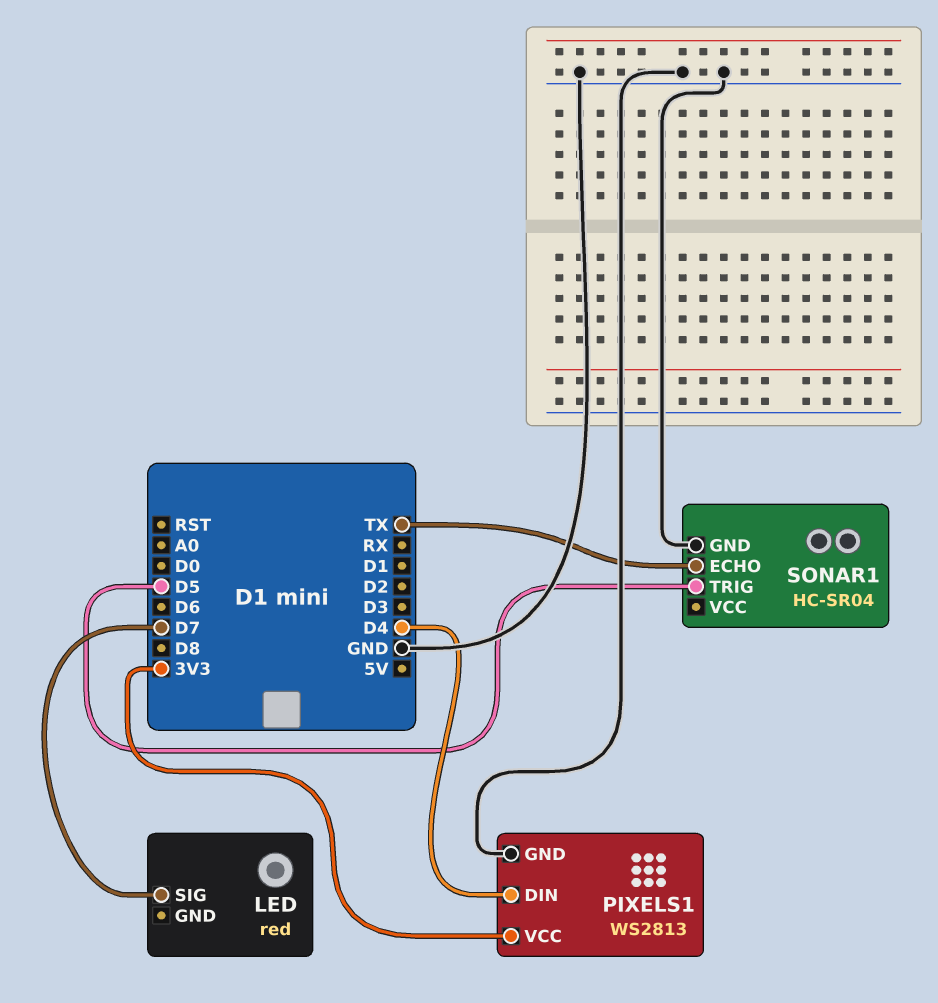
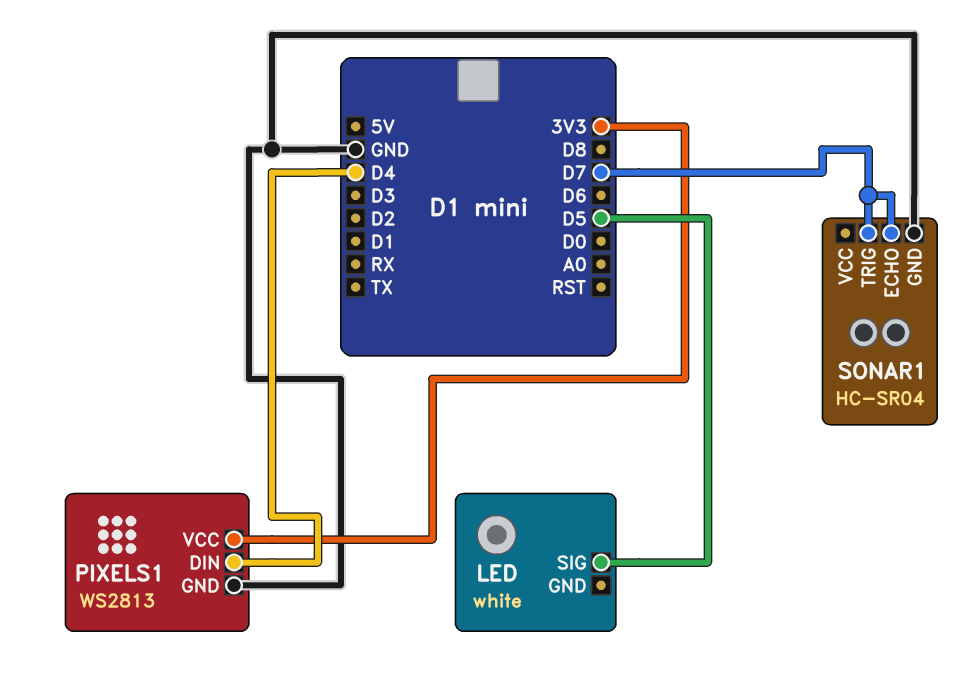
LED: red -> white
LED pin SIG: D7 -> D5
SONAR1 pin ECHO: TX -> D7
SONAR1 pin TRIG: D5 -> D7

